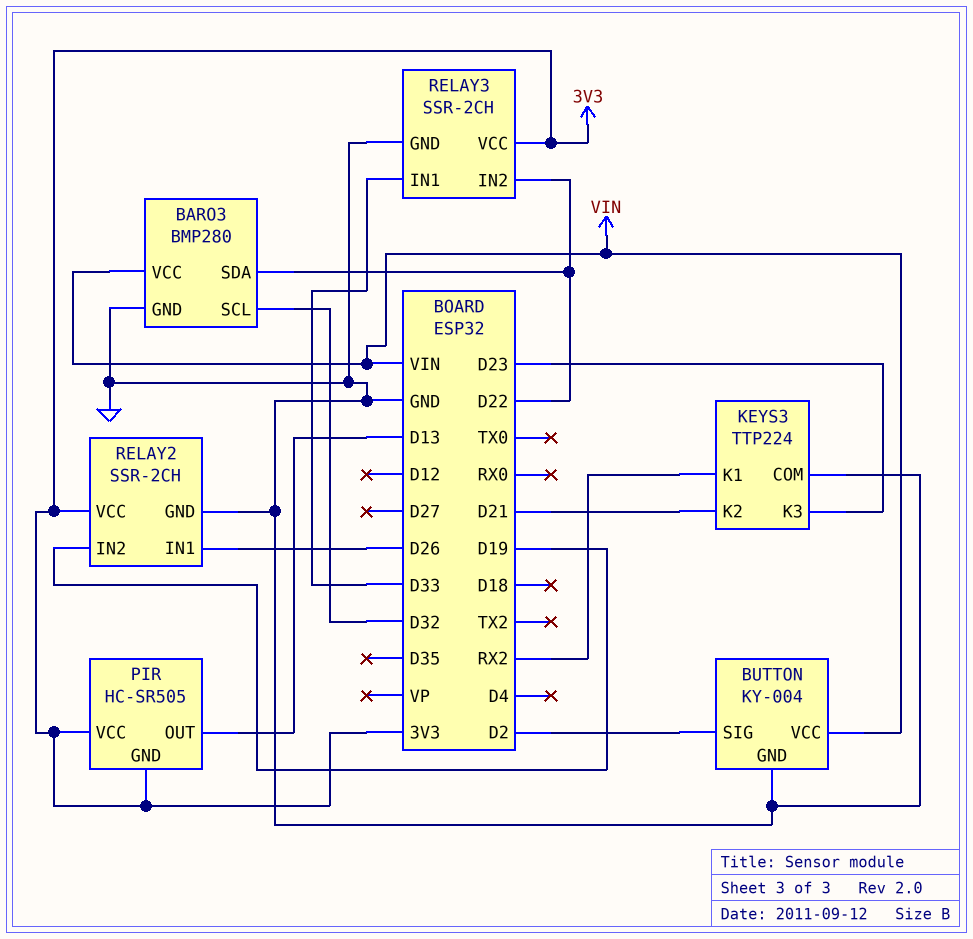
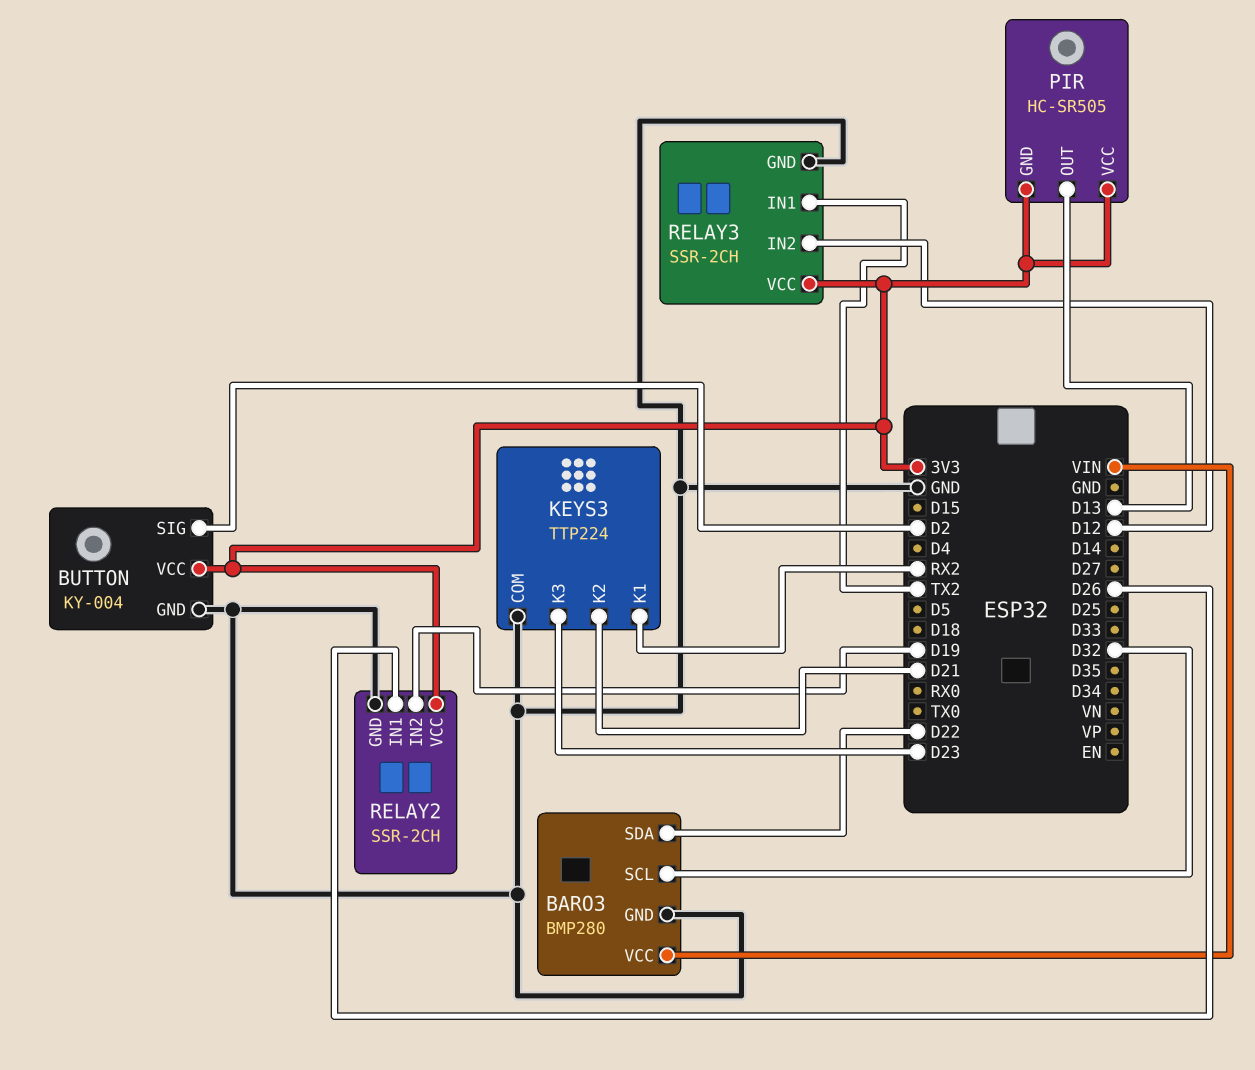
BUTTON pin VCC: VIN -> 3V3
RELAY3 pin IN1: D33 -> TX2
RELAY3 pin IN2: D22 -> D12

